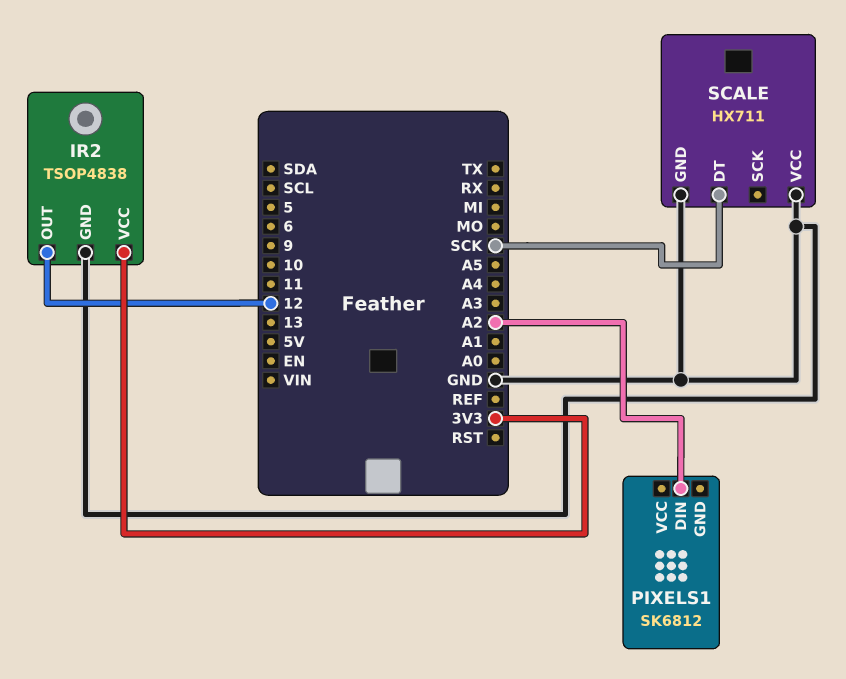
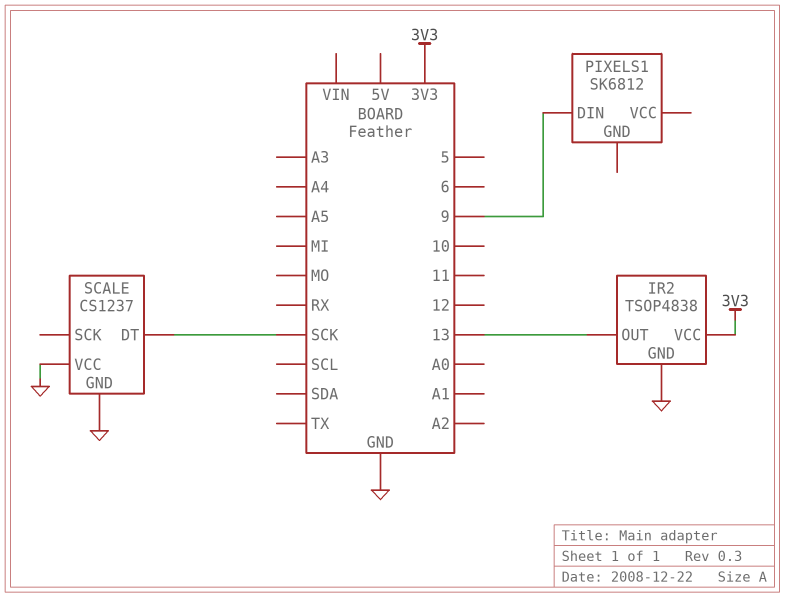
IR2 pin OUT: 12 -> 13
PIXELS1 pin DIN: A2 -> 9
SCALE: HX711 -> CS1237

